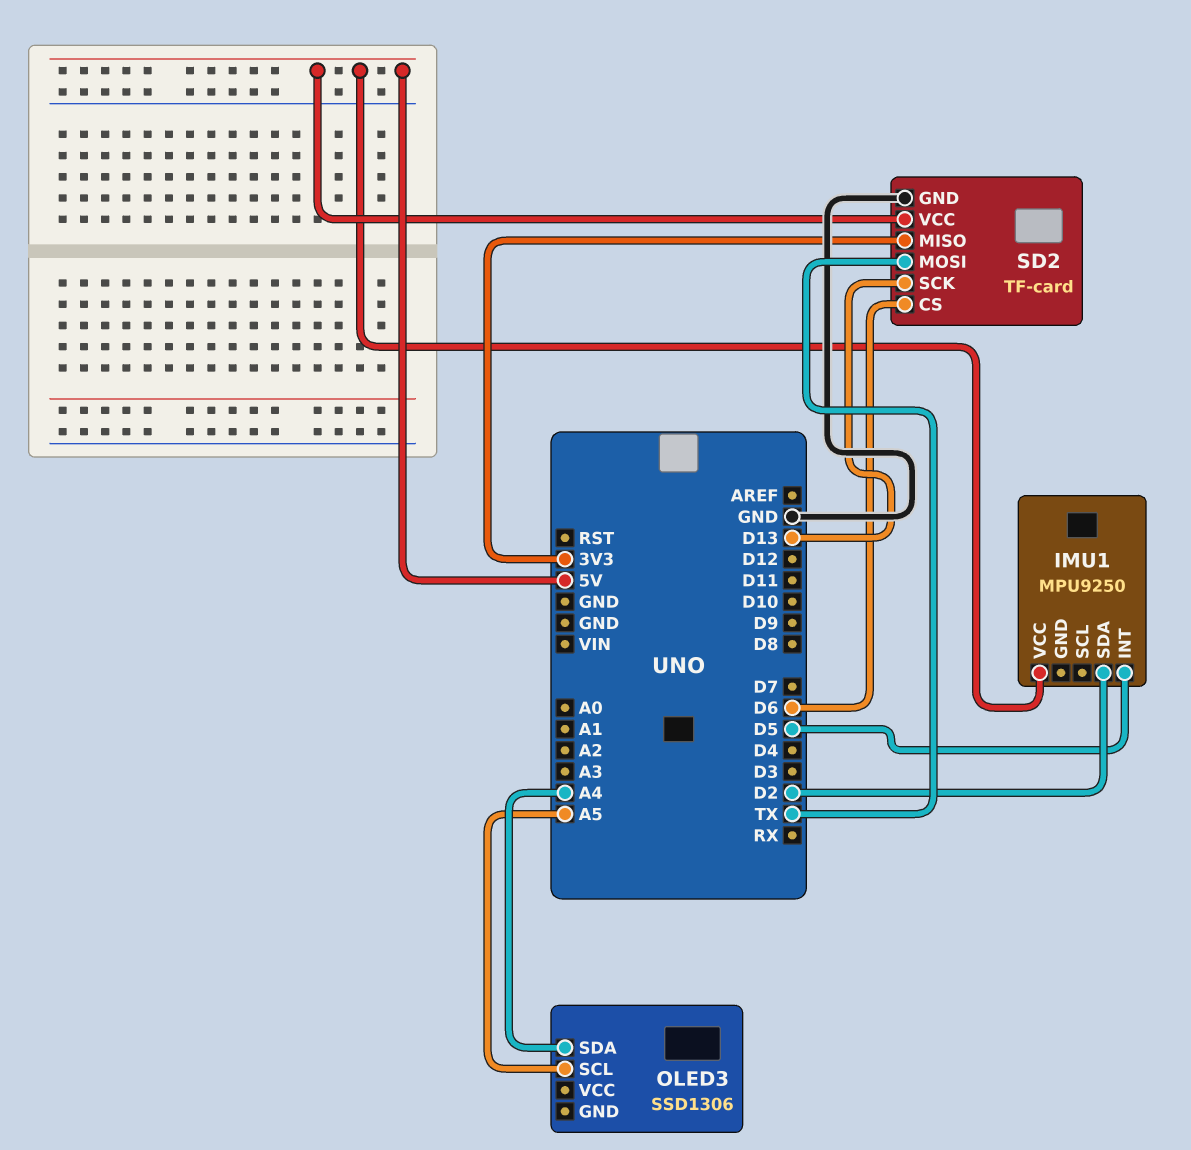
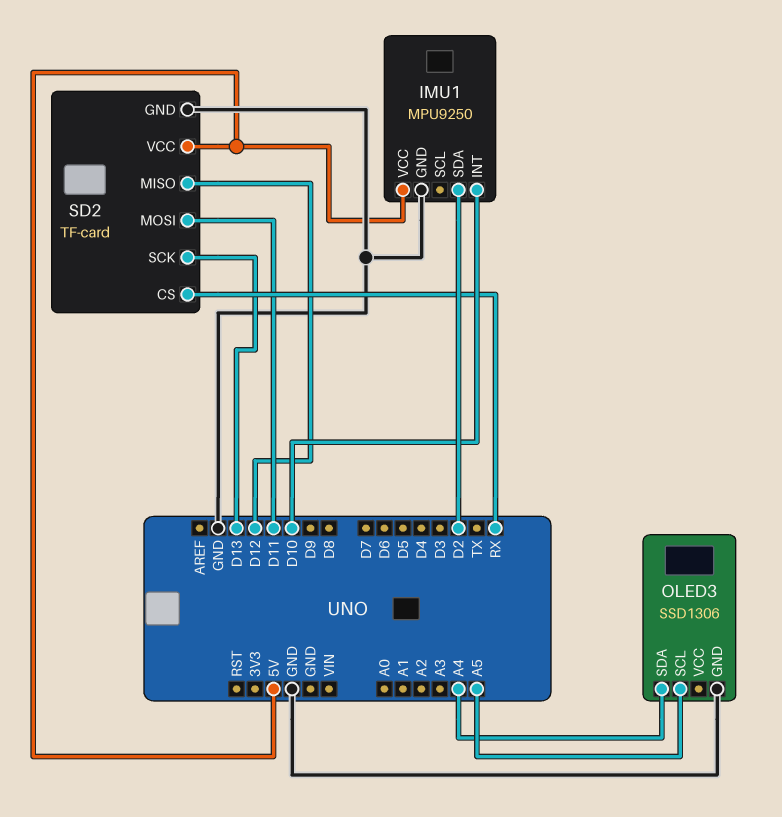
IMU1 pin GND: none -> GND
IMU1 pin INT: D5 -> D10
OLED3 pin GND: none -> GND
SD2 pin CS: D6 -> RX
SD2 pin MISO: 3V3 -> D12
SD2 pin MOSI: TX -> D11

